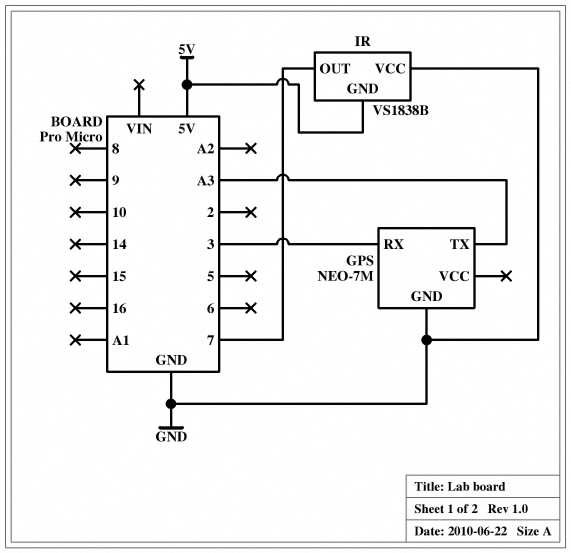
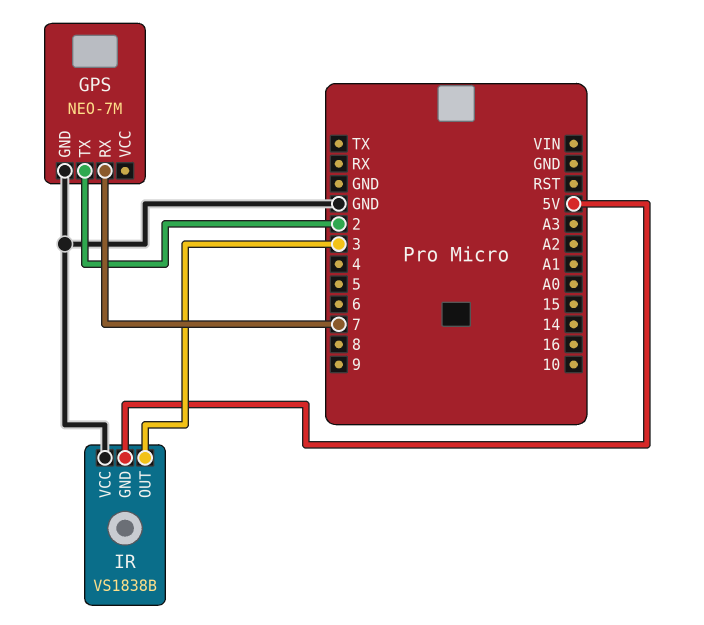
GPS pin RX: 3 -> 7
GPS pin TX: A3 -> 2
IR pin OUT: 7 -> 3

